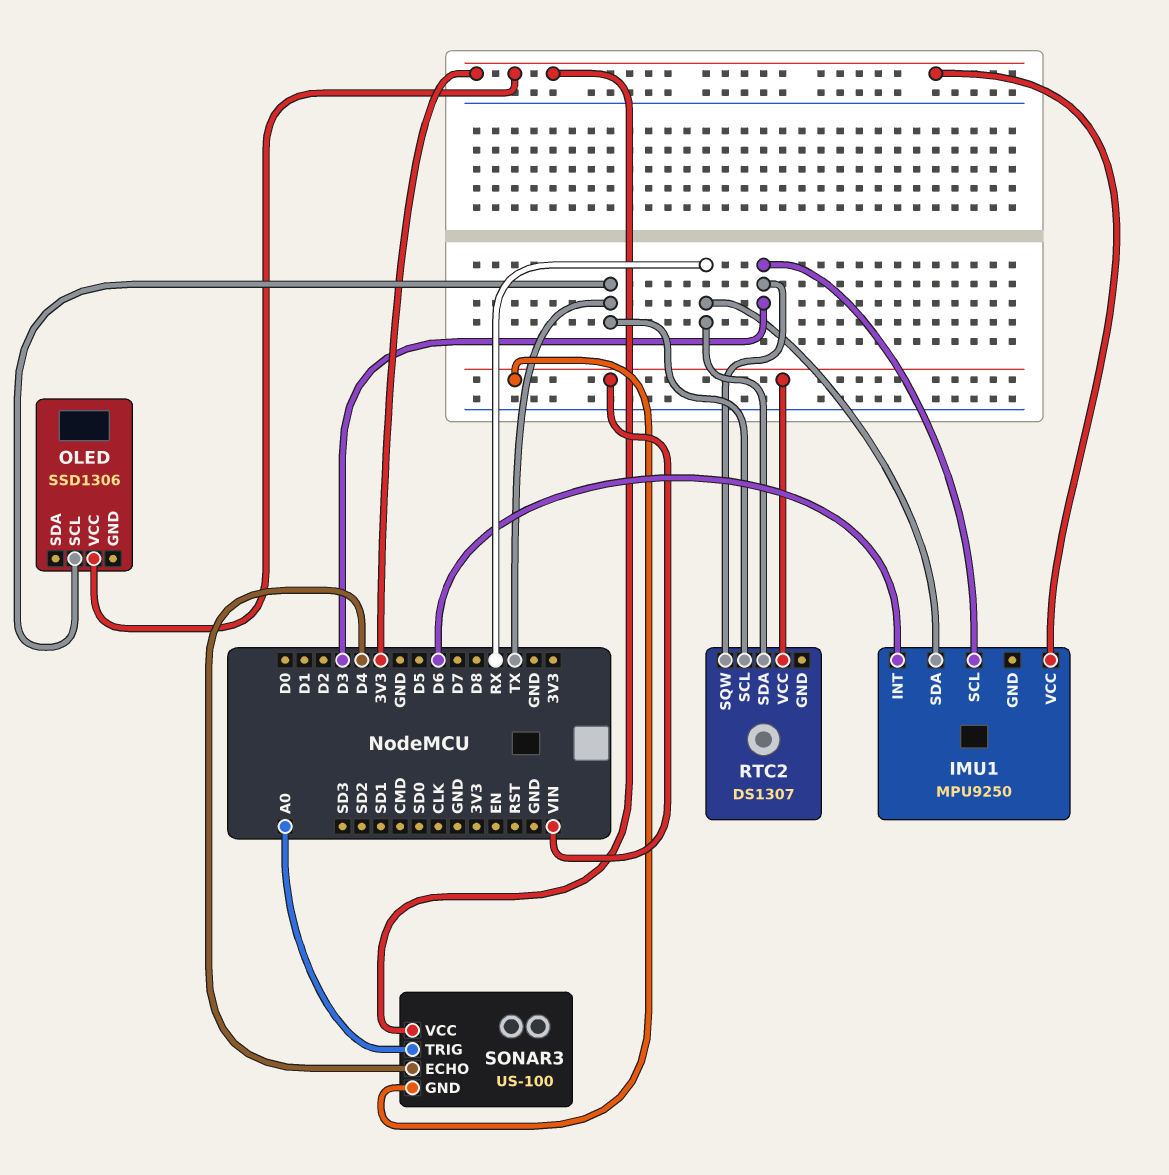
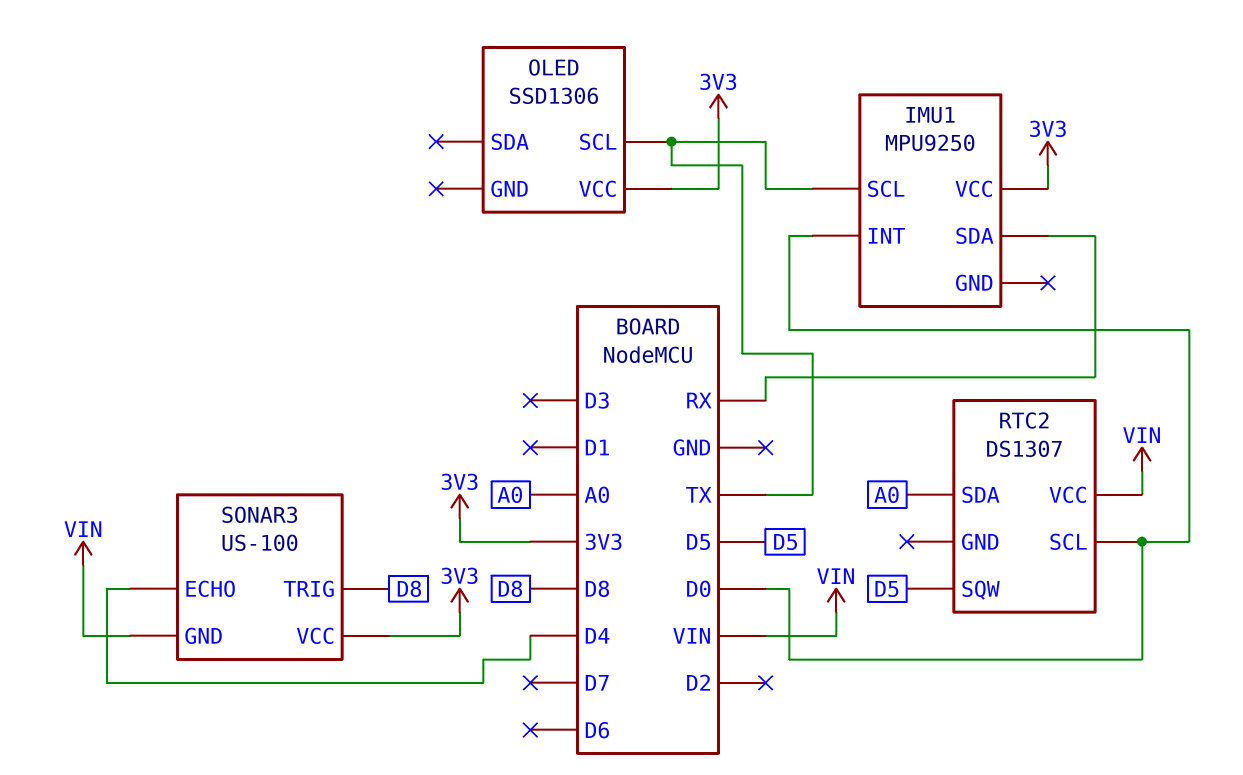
IMU1 pin INT: D6 -> D0
IMU1 pin SCL: D3 -> TX
RTC2 pin SCL: TX -> D0
RTC2 pin SDA: RX -> A0
RTC2 pin SQW: D3 -> D5
SONAR3 pin TRIG: A0 -> D8

